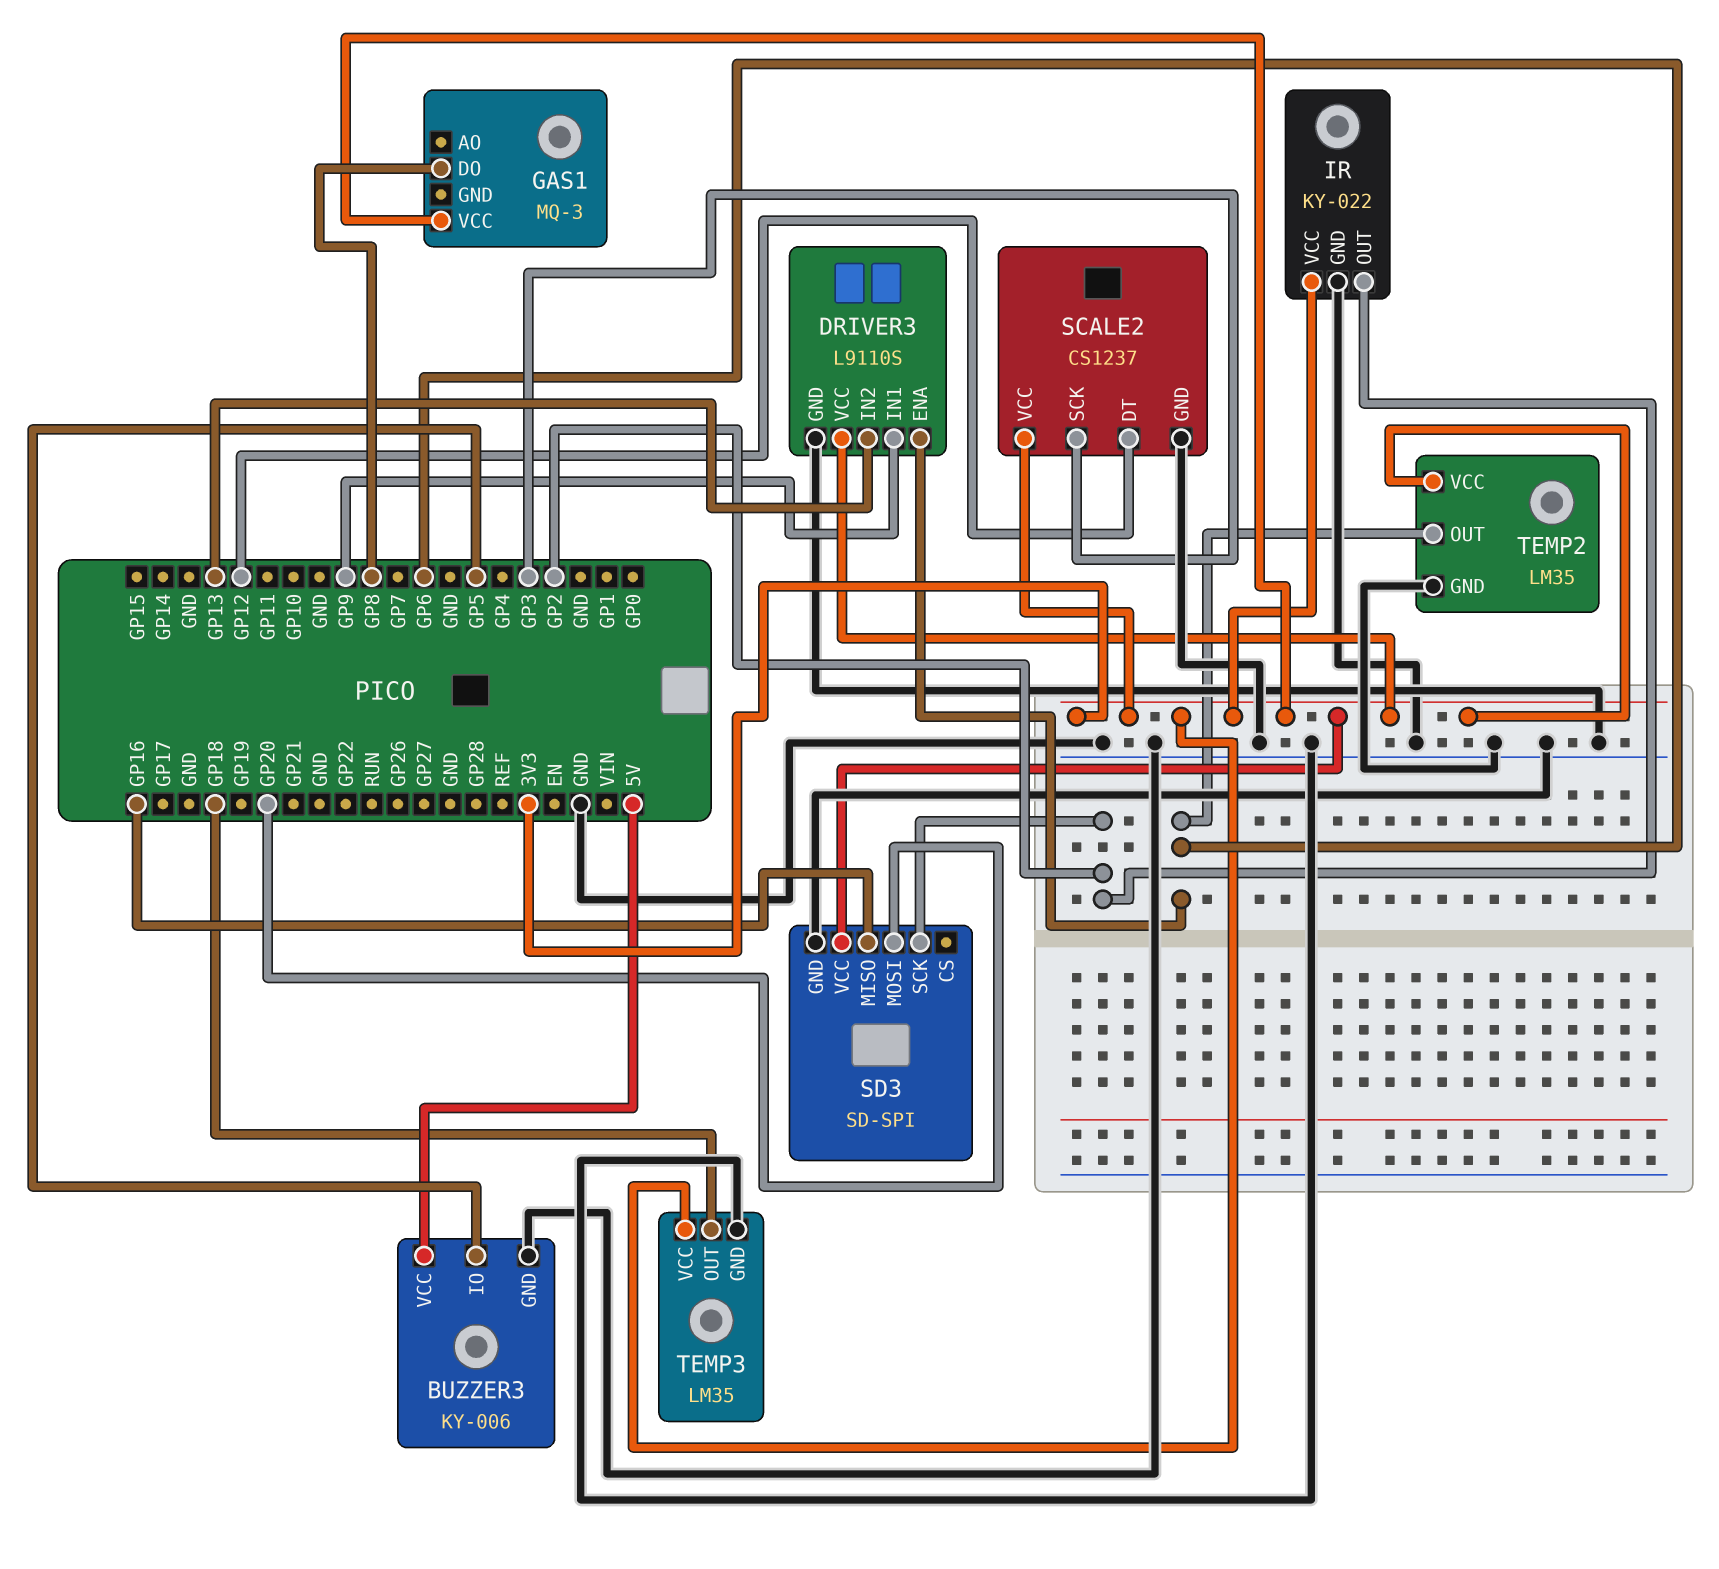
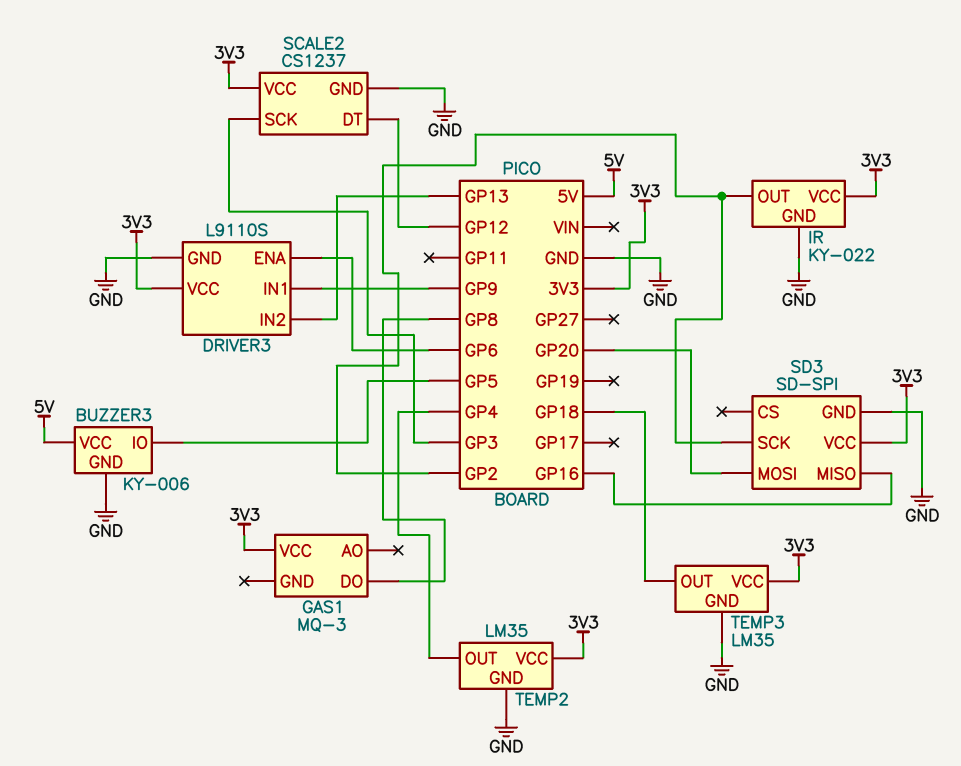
TEMP2 pin OUT: GP6 -> GP4

